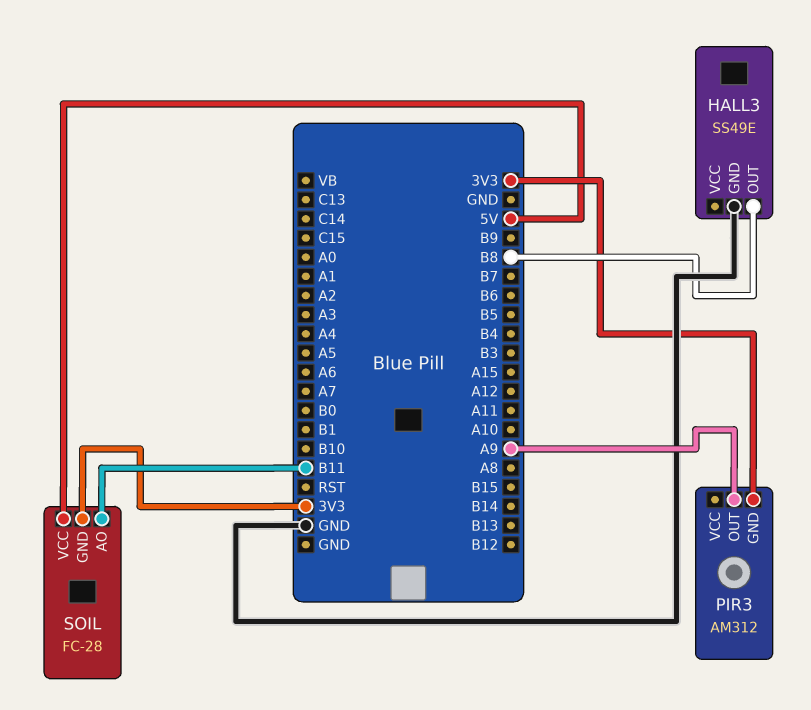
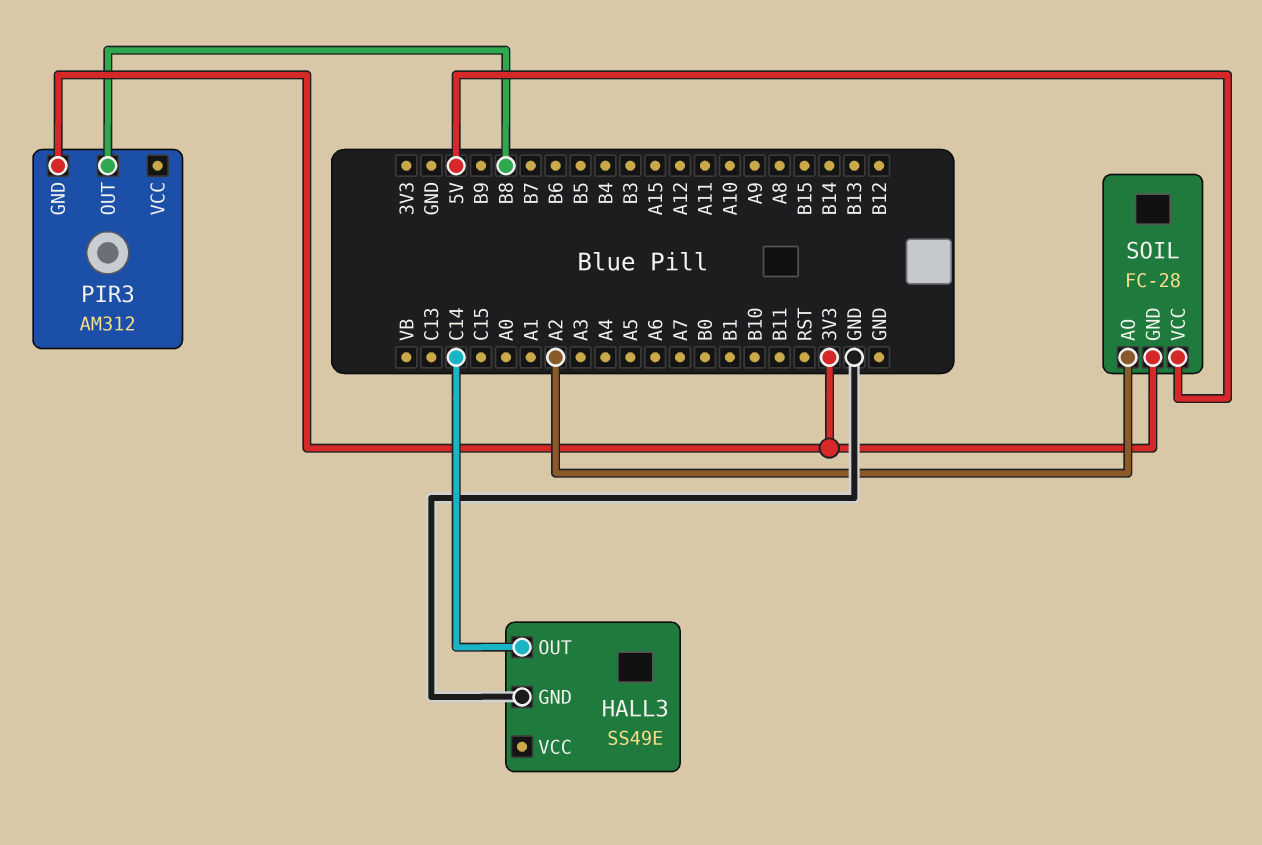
HALL3 pin OUT: B8 -> C14
PIR3 pin OUT: A9 -> B8
SOIL pin AO: B11 -> A2

